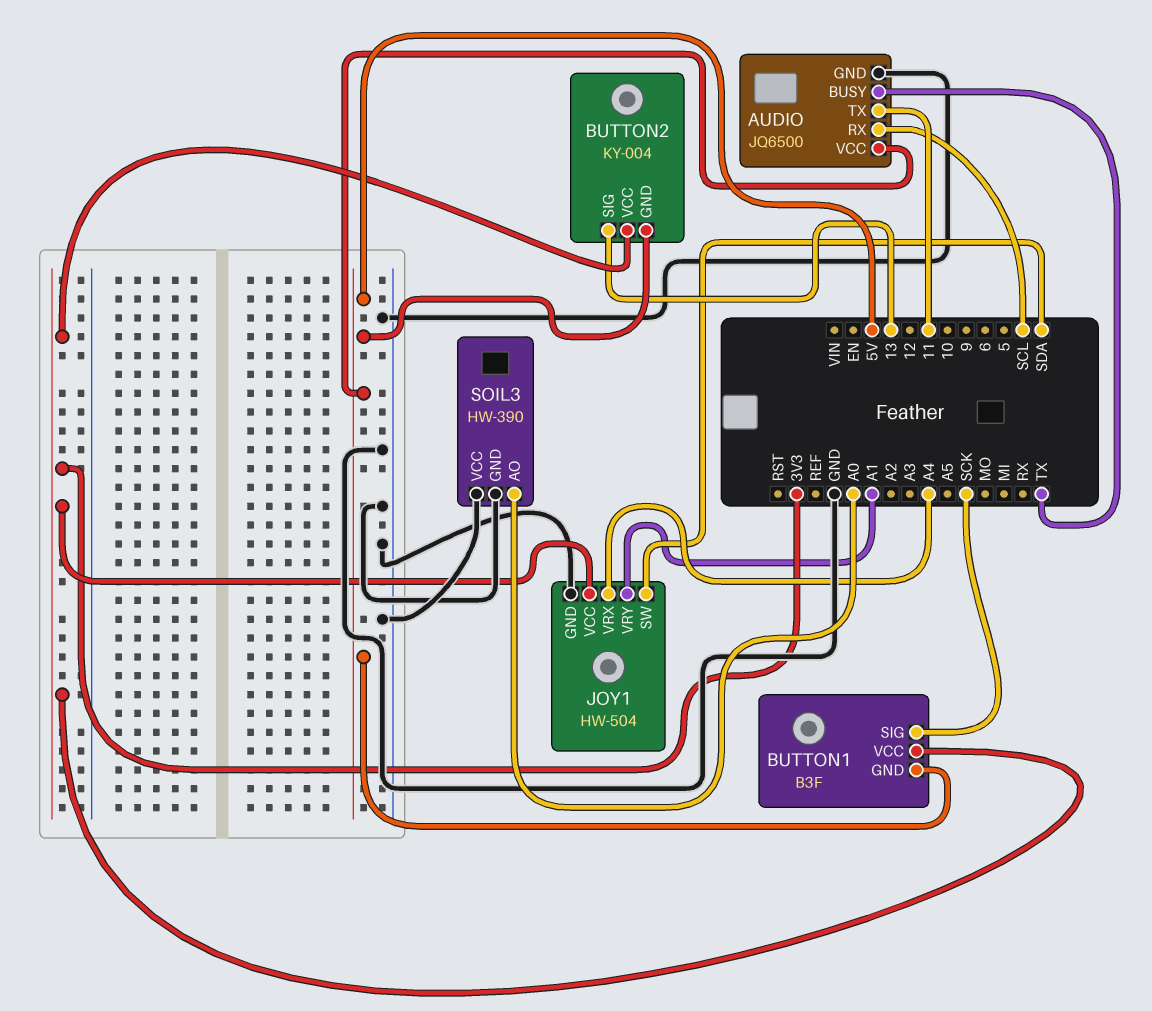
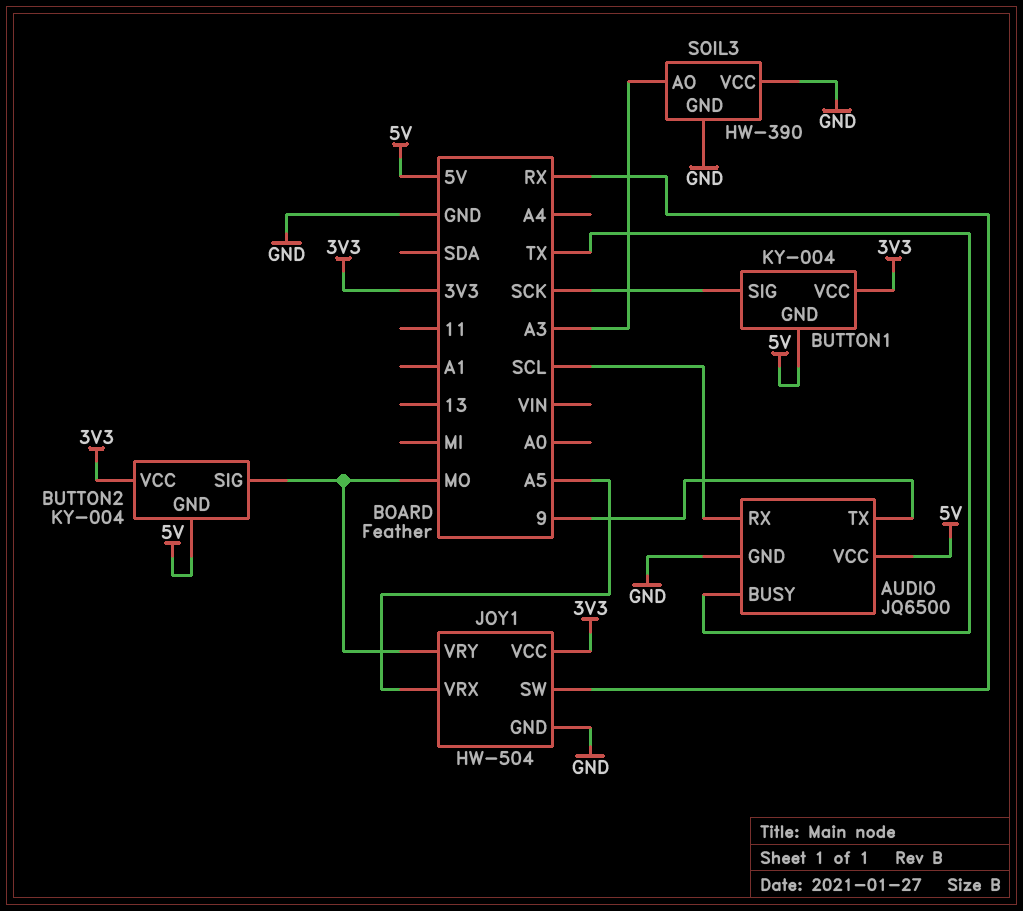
AUDIO pin TX: 11 -> 9
BUTTON1: B3F -> KY-004
BUTTON2 pin SIG: 13 -> MO
JOY1 pin SW: SDA -> RX
JOY1 pin VRX: A4 -> A5
JOY1 pin VRY: A1 -> MO
SOIL3 pin AO: A0 -> A3

